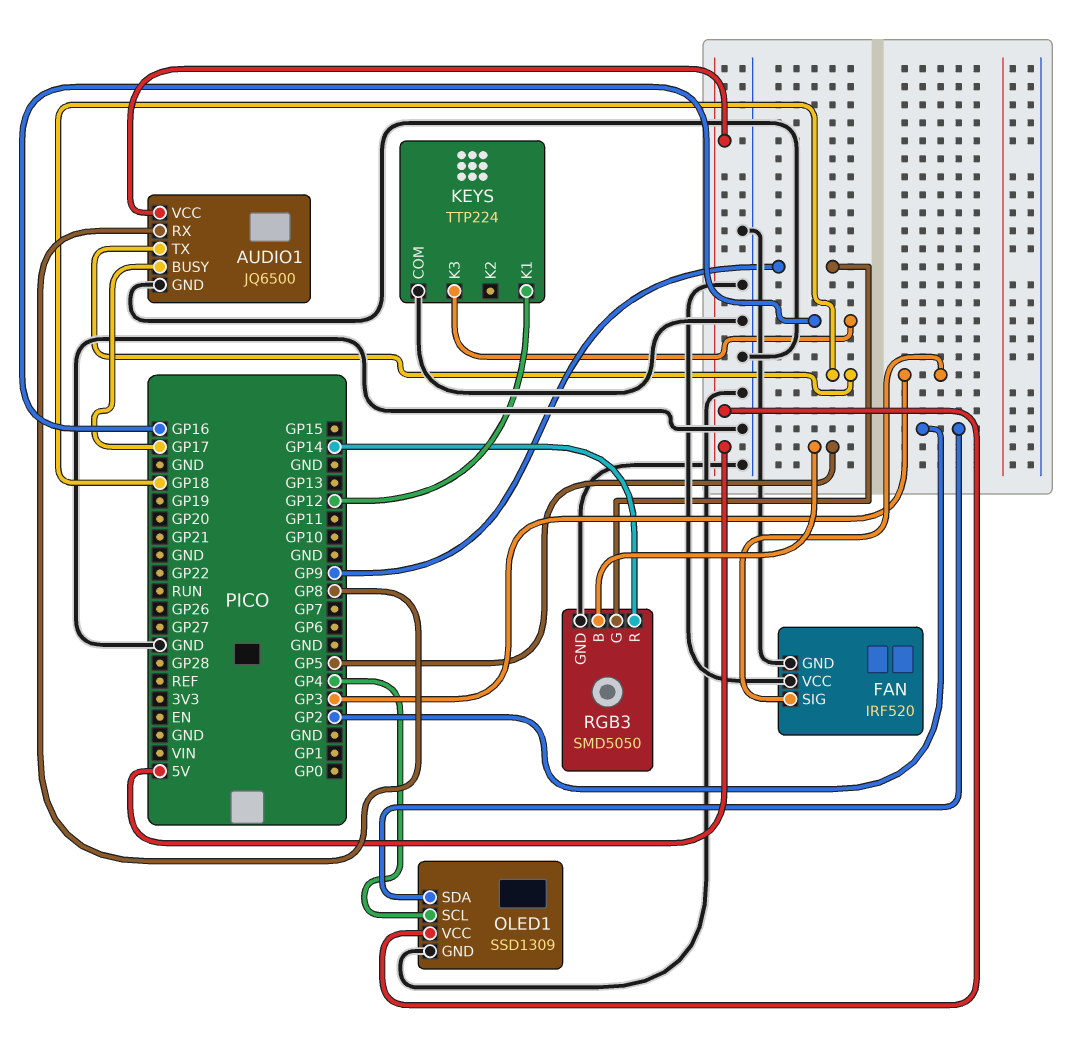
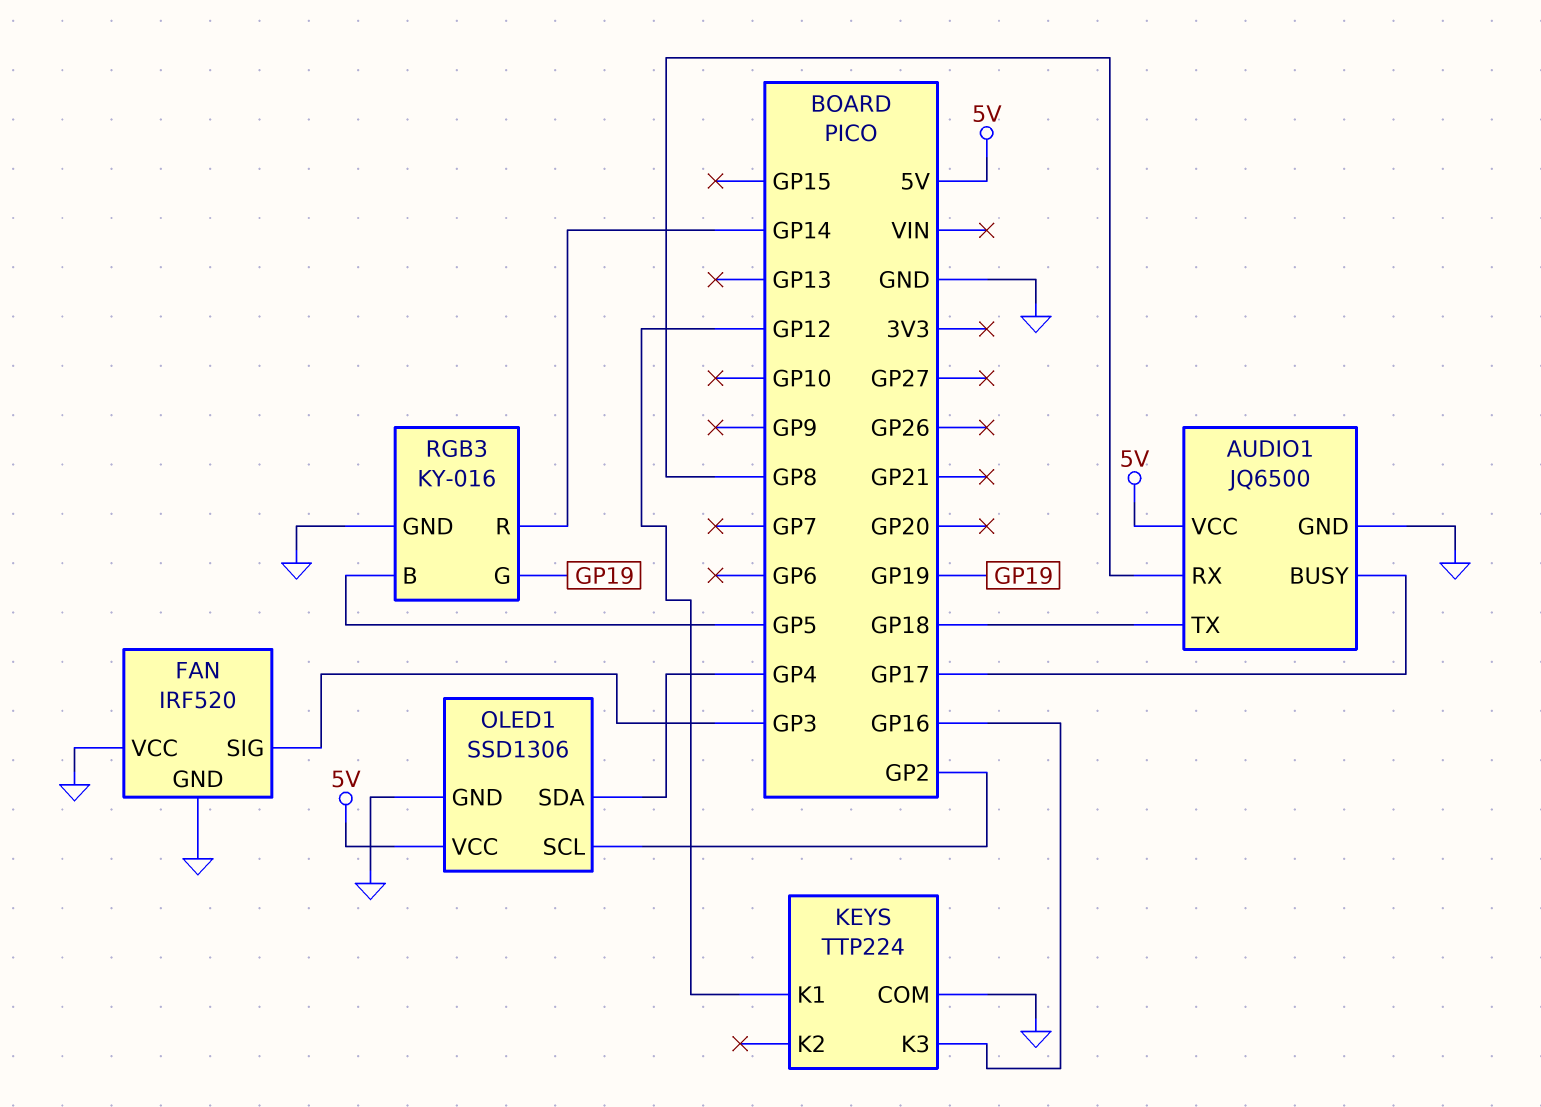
OLED1: SSD1309 -> SSD1306
OLED1 pin SCL: GP4 -> GP2
OLED1 pin SDA: GP2 -> GP4
RGB3: SMD5050 -> KY-016
RGB3 pin G: GP9 -> GP19

